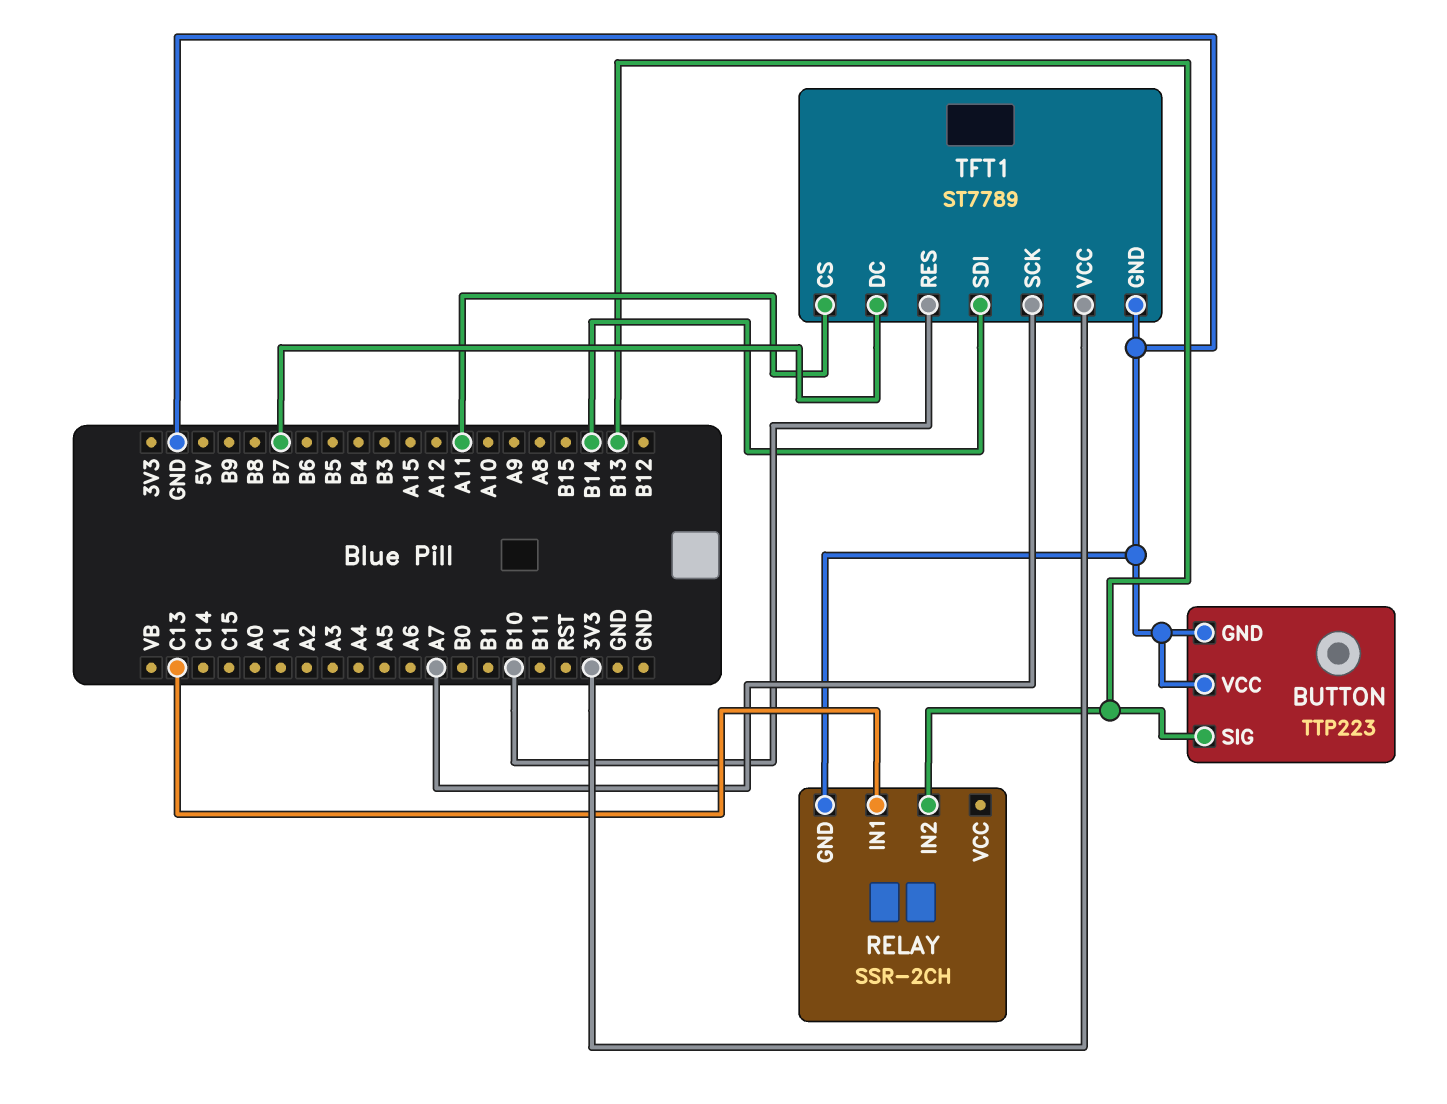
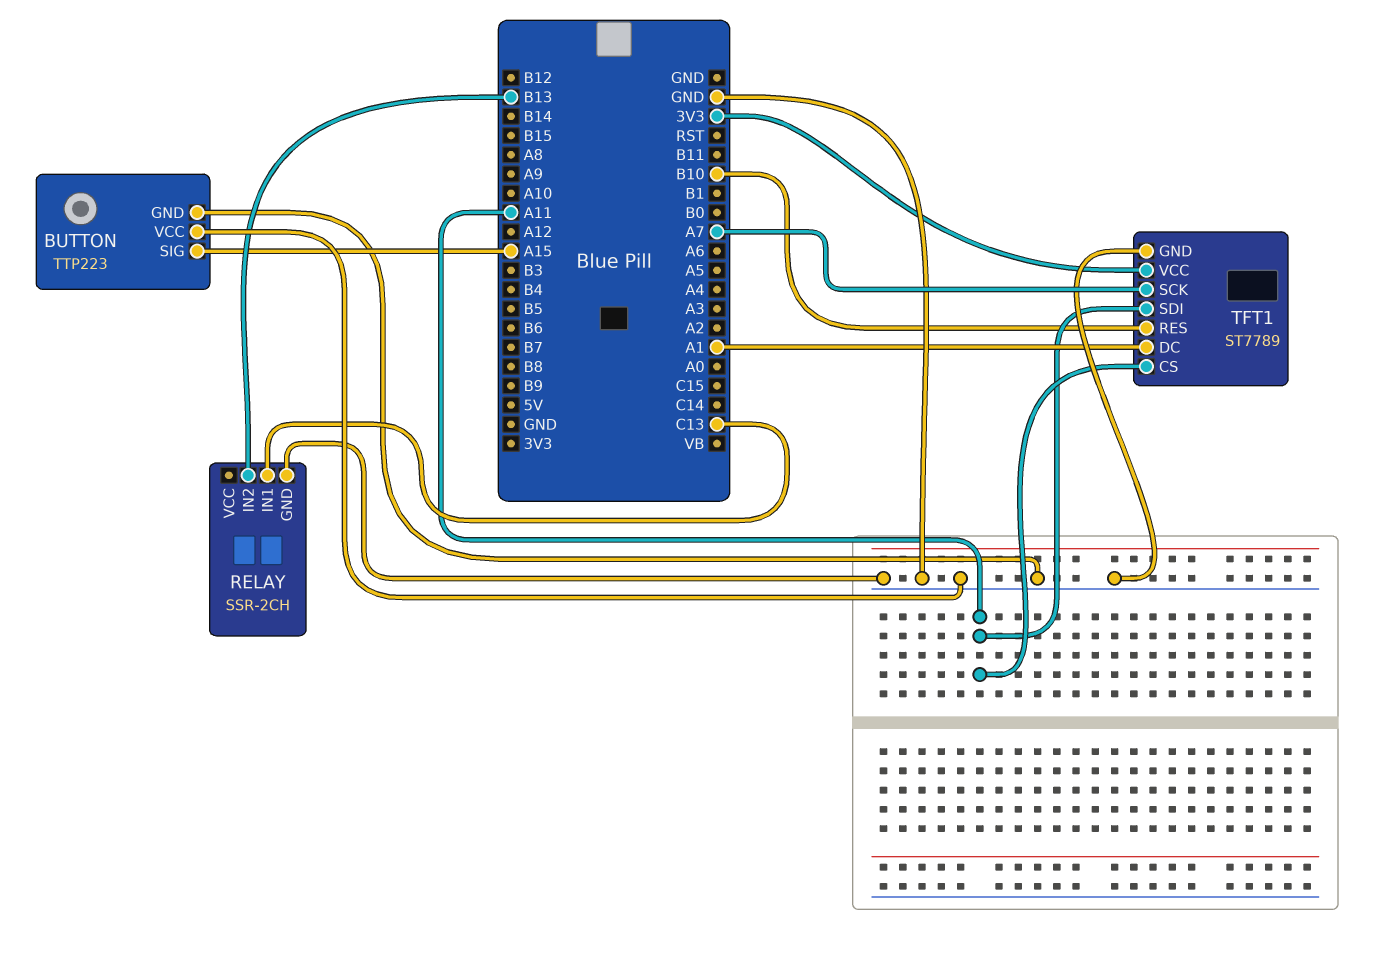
BUTTON pin SIG: B13 -> A15
TFT1 pin DC: B7 -> A1
TFT1 pin SDI: B14 -> A11

